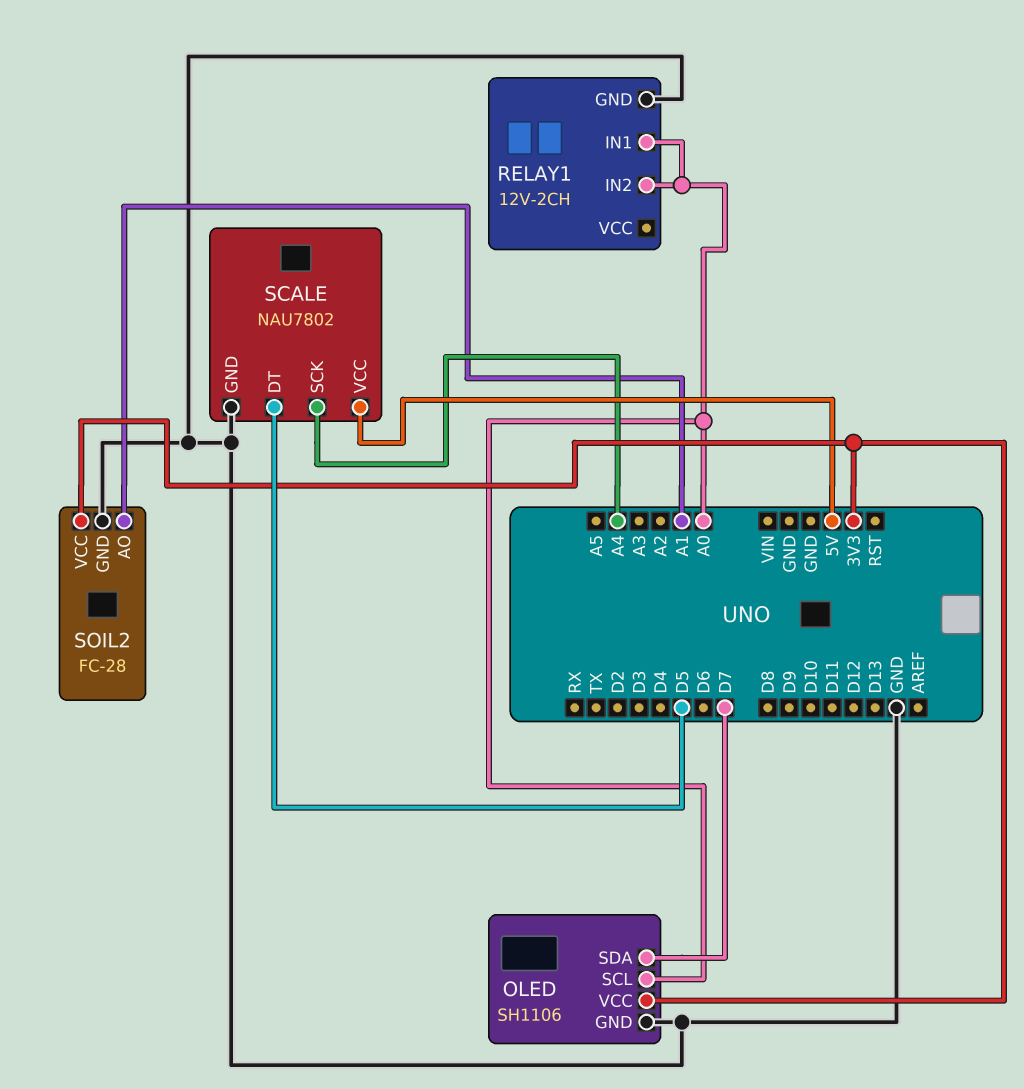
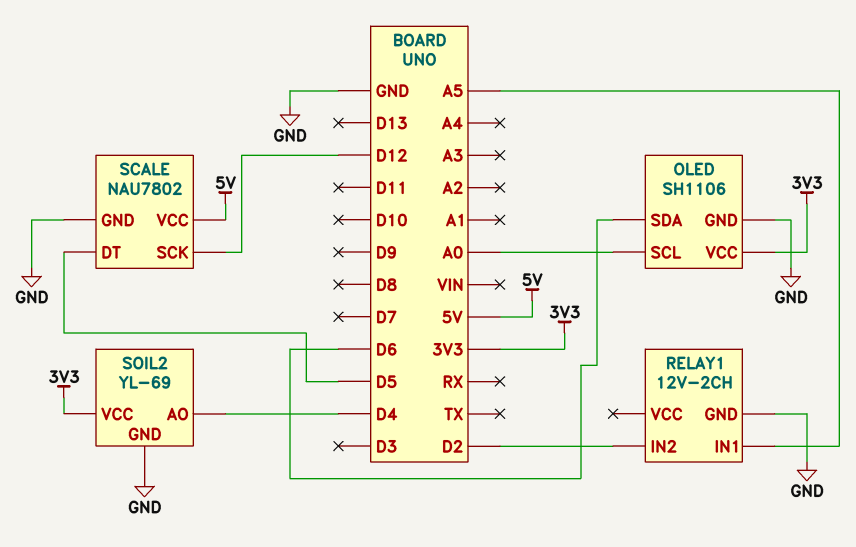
OLED pin SDA: D7 -> D6
RELAY1 pin IN1: A0 -> A5
RELAY1 pin IN2: A0 -> D2
SCALE pin SCK: A4 -> D12
SOIL2: FC-28 -> YL-69
SOIL2 pin AO: A1 -> D4

